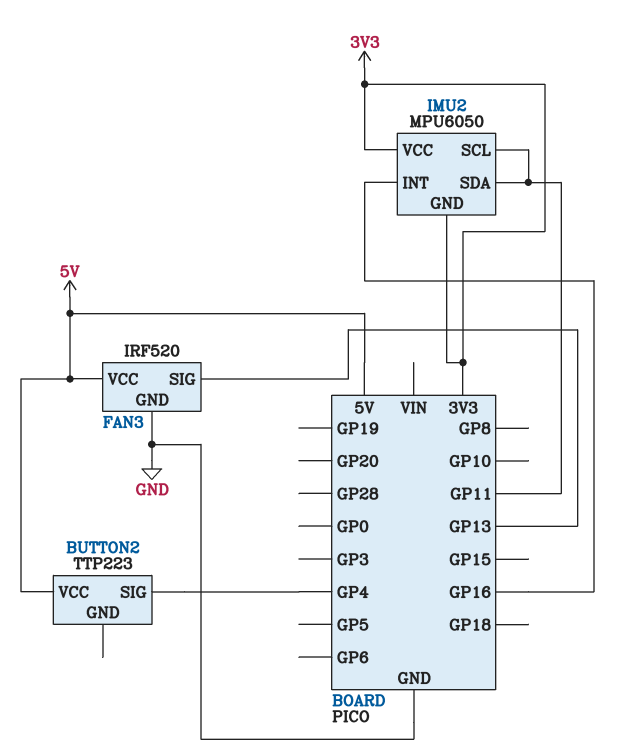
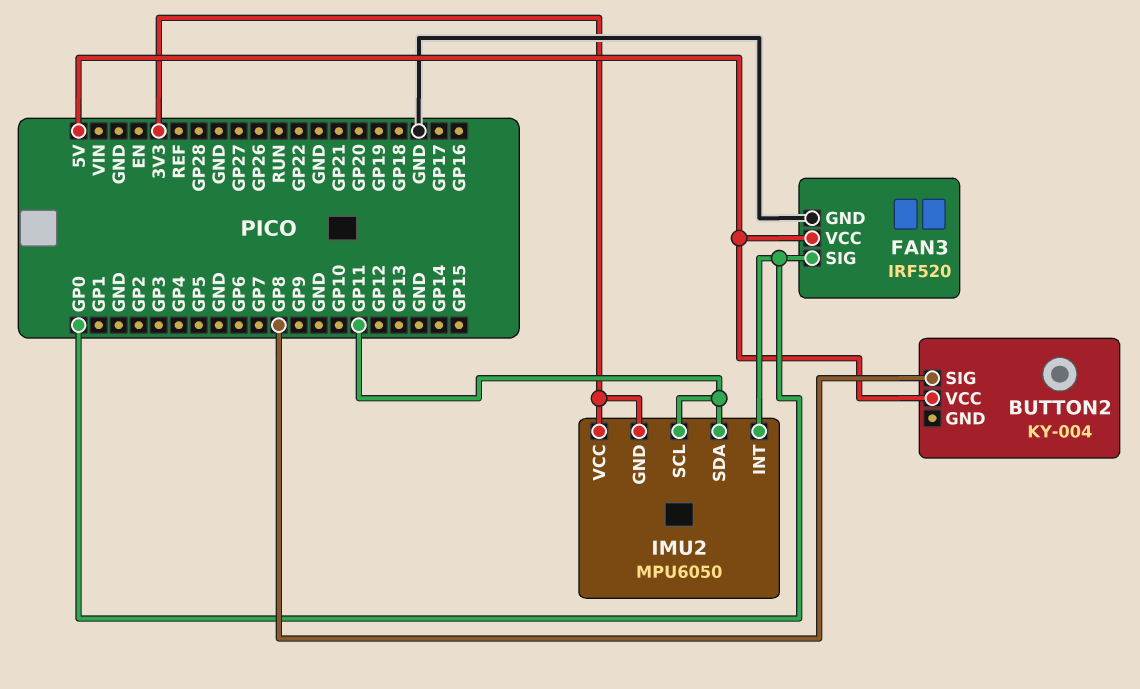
BUTTON2: TTP223 -> KY-004
BUTTON2 pin SIG: GP4 -> GP8
FAN3 pin SIG: GP13 -> GP0
IMU2 pin INT: GP16 -> GP0

